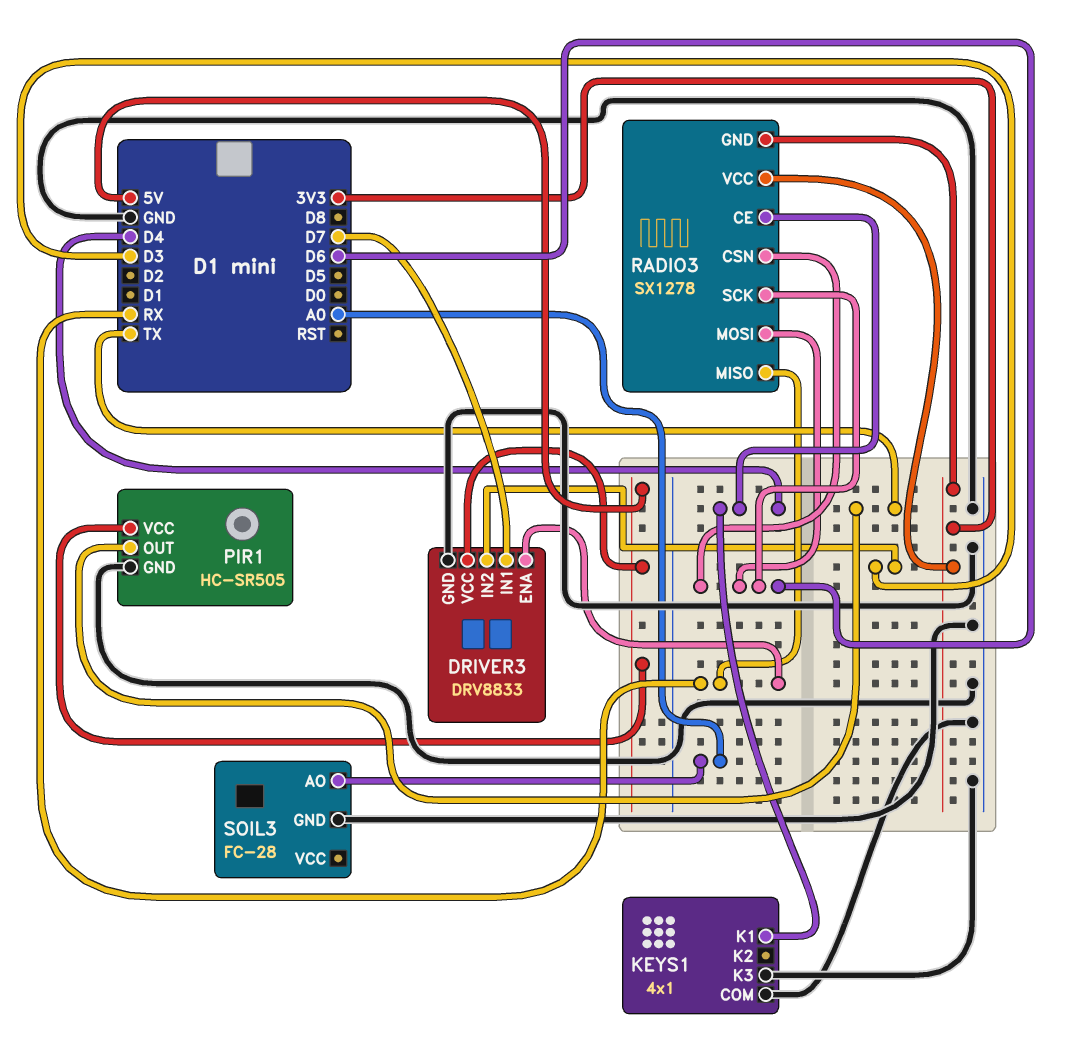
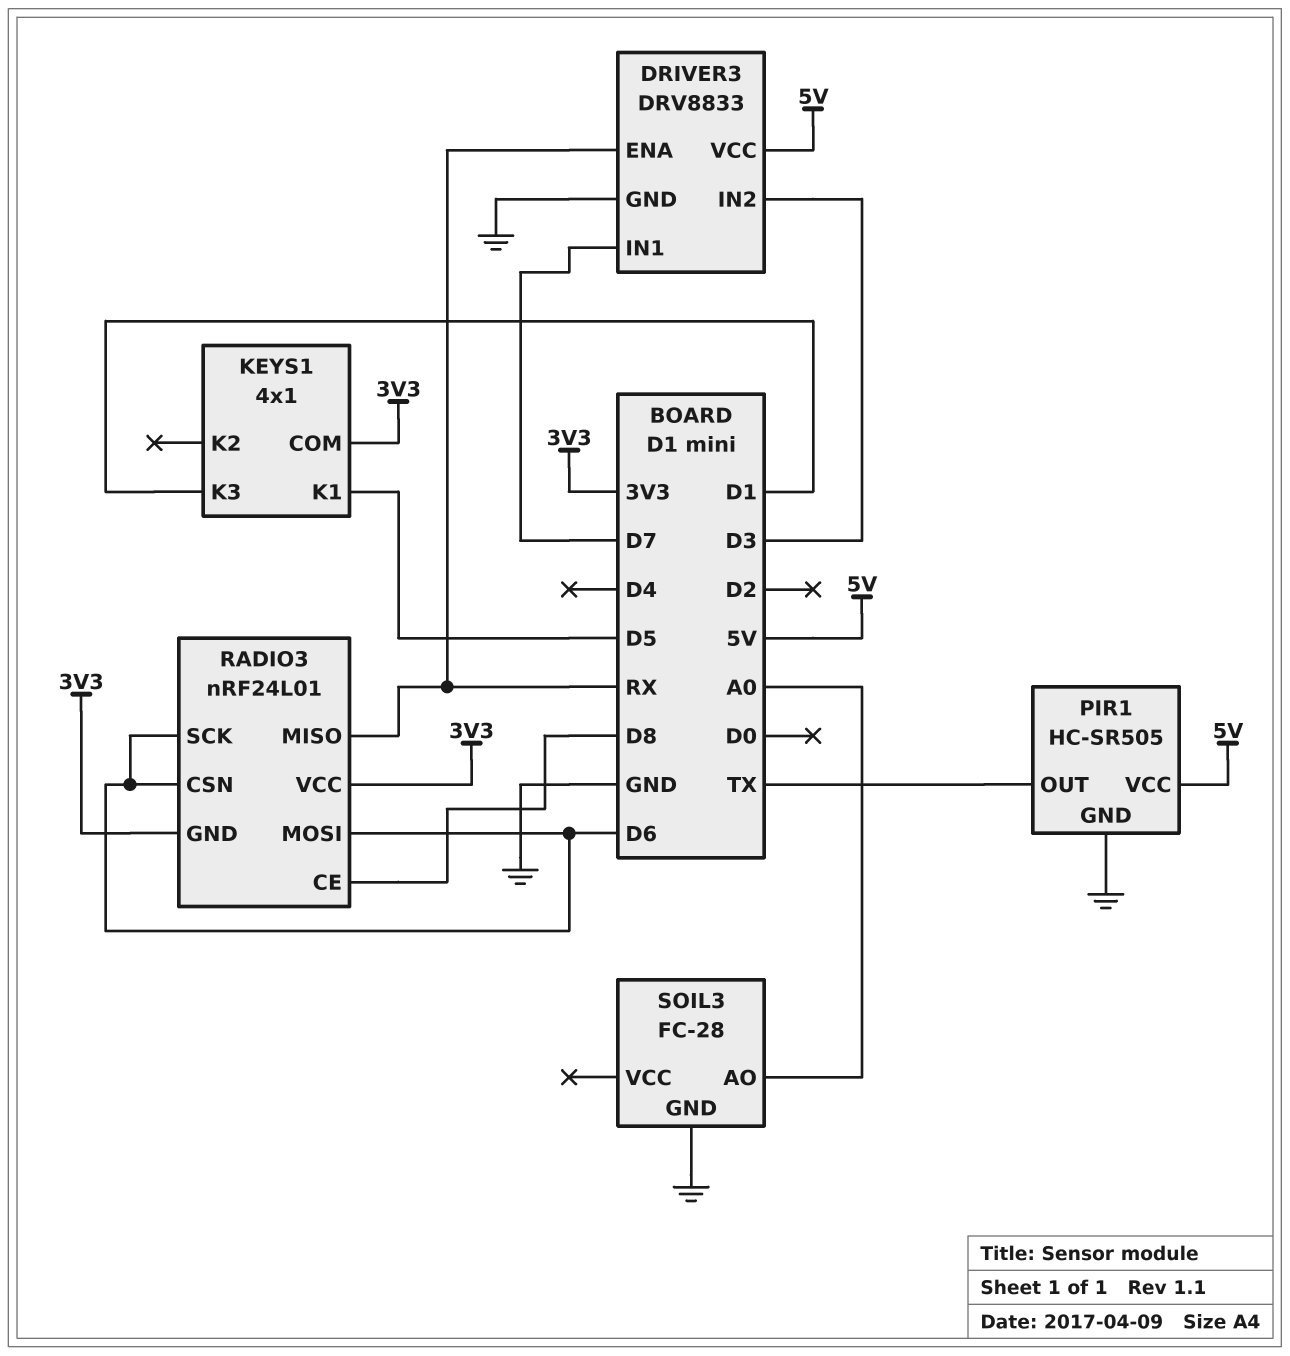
KEYS1 pin COM: GND -> 3V3
KEYS1 pin K1: D4 -> D5
KEYS1 pin K3: GND -> D1
RADIO3: SX1278 -> nRF24L01
RADIO3 pin CE: D4 -> D8

